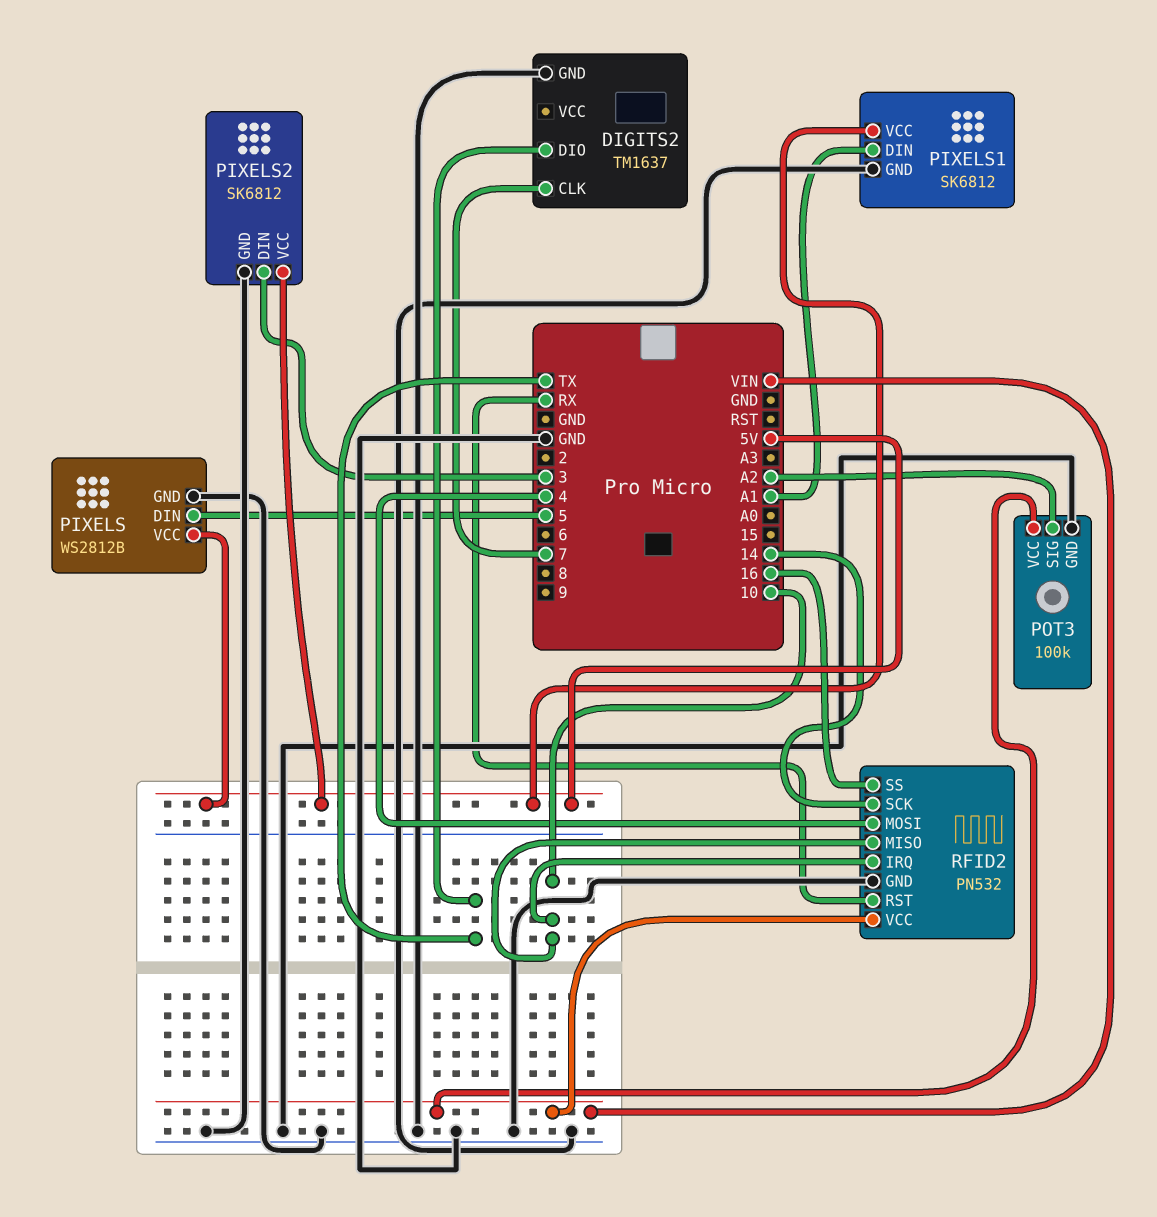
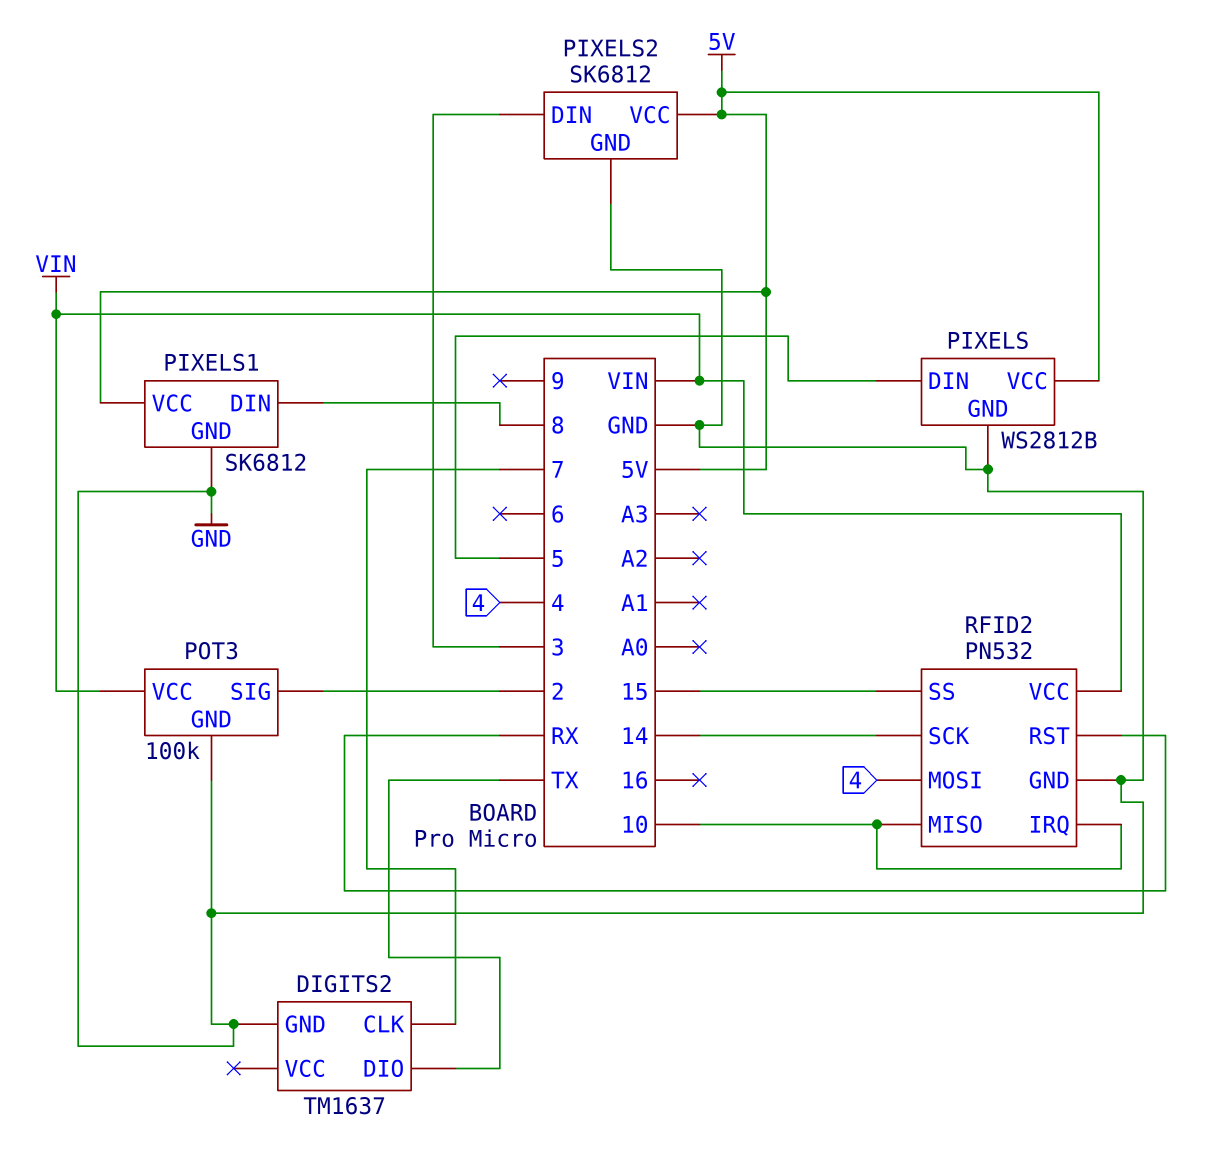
PIXELS1 pin DIN: A1 -> 8
POT3 pin SIG: A2 -> 2
RFID2 pin SS: 16 -> 15

